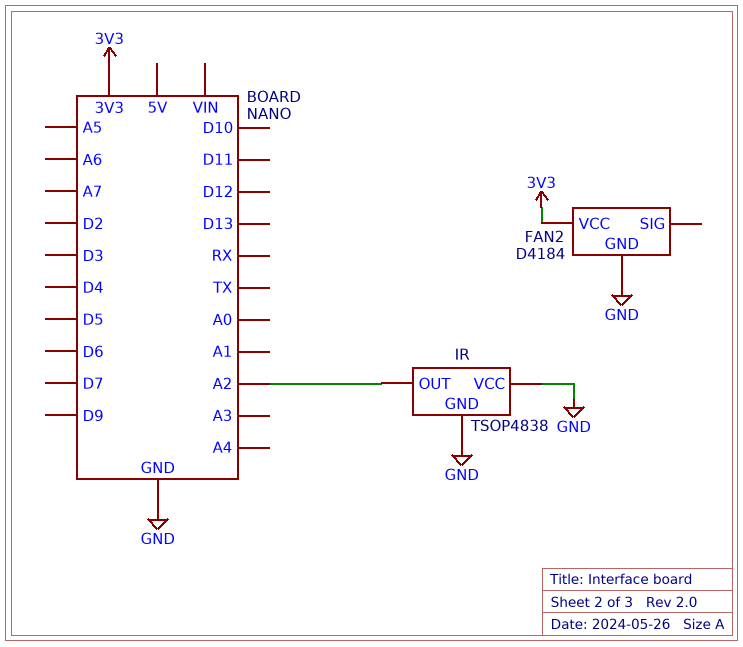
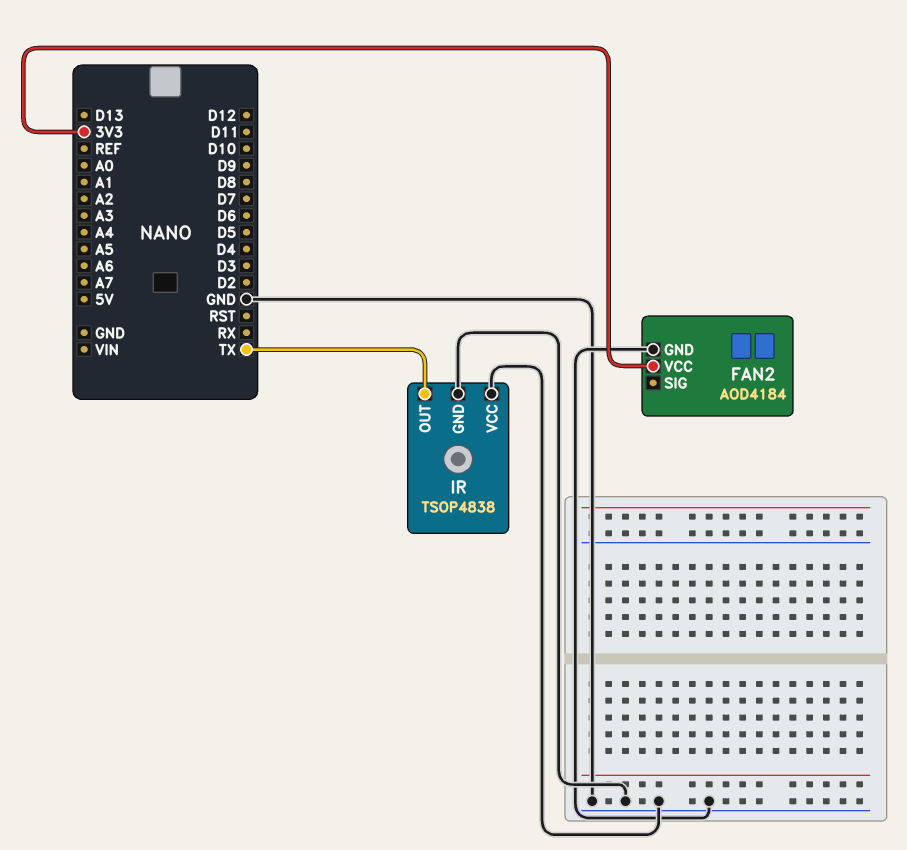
FAN2: D4184 -> AOD4184
IR pin OUT: A2 -> TX

